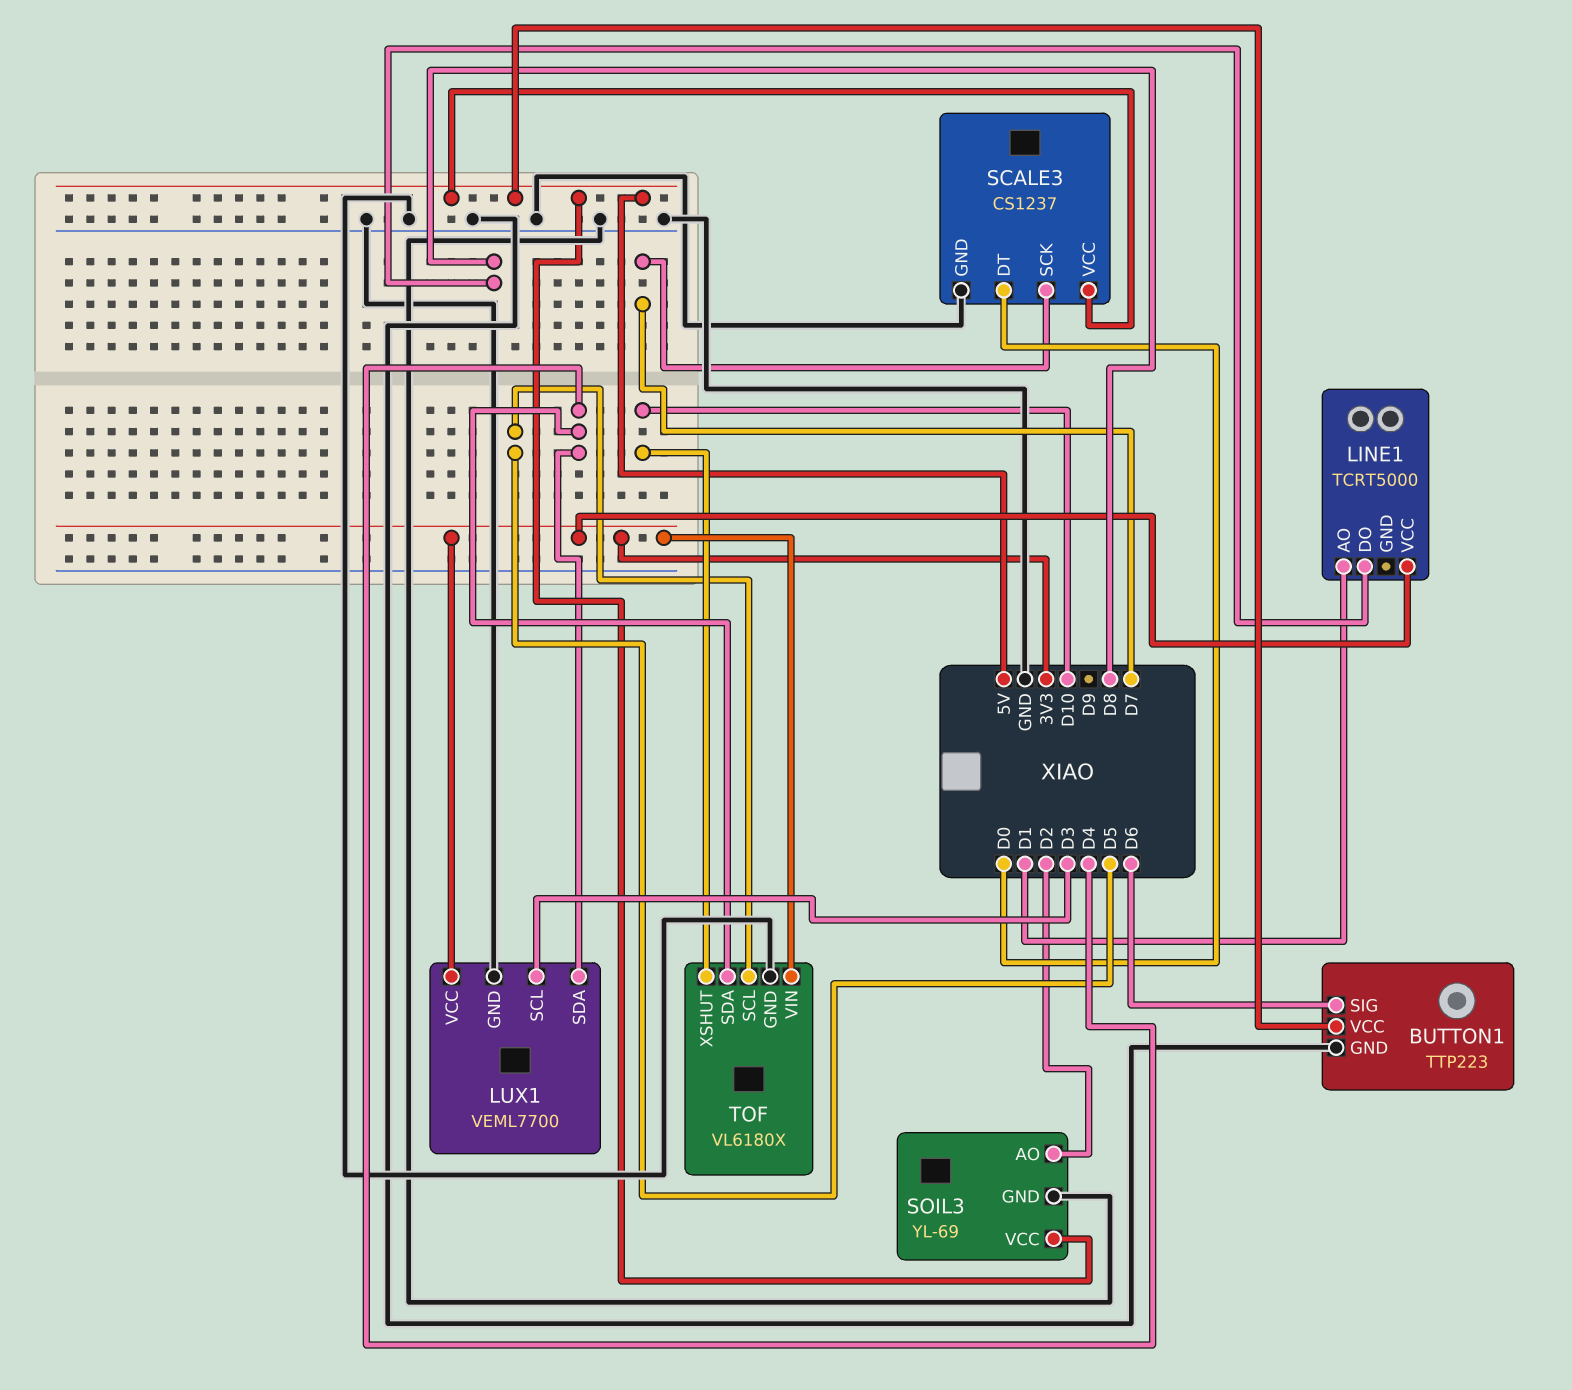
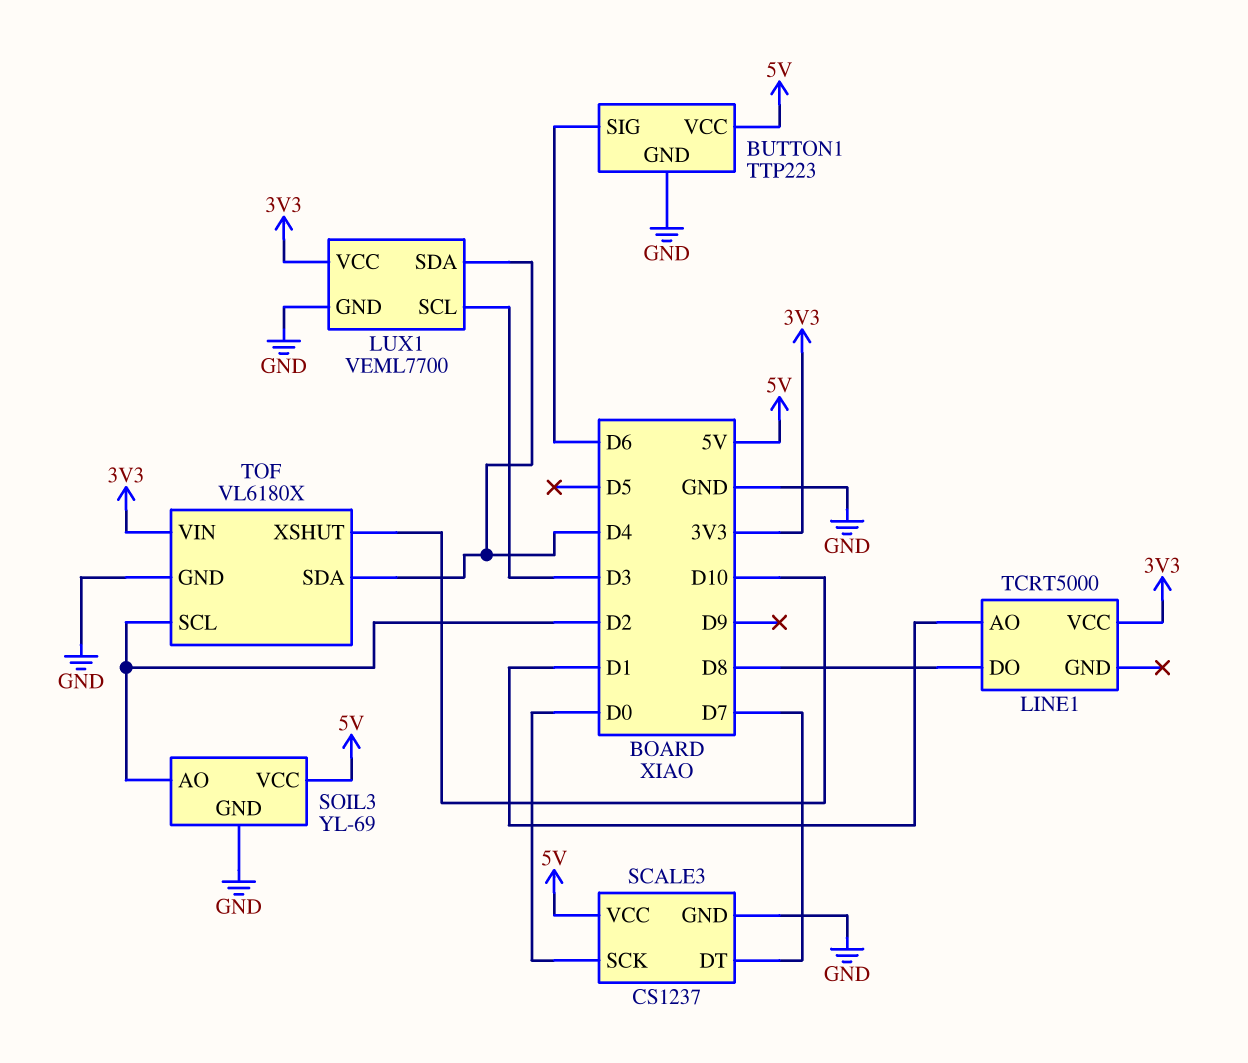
SCALE3 pin DT: D0 -> D7
SCALE3 pin SCK: D7 -> D0
TOF pin SCL: D5 -> D2

